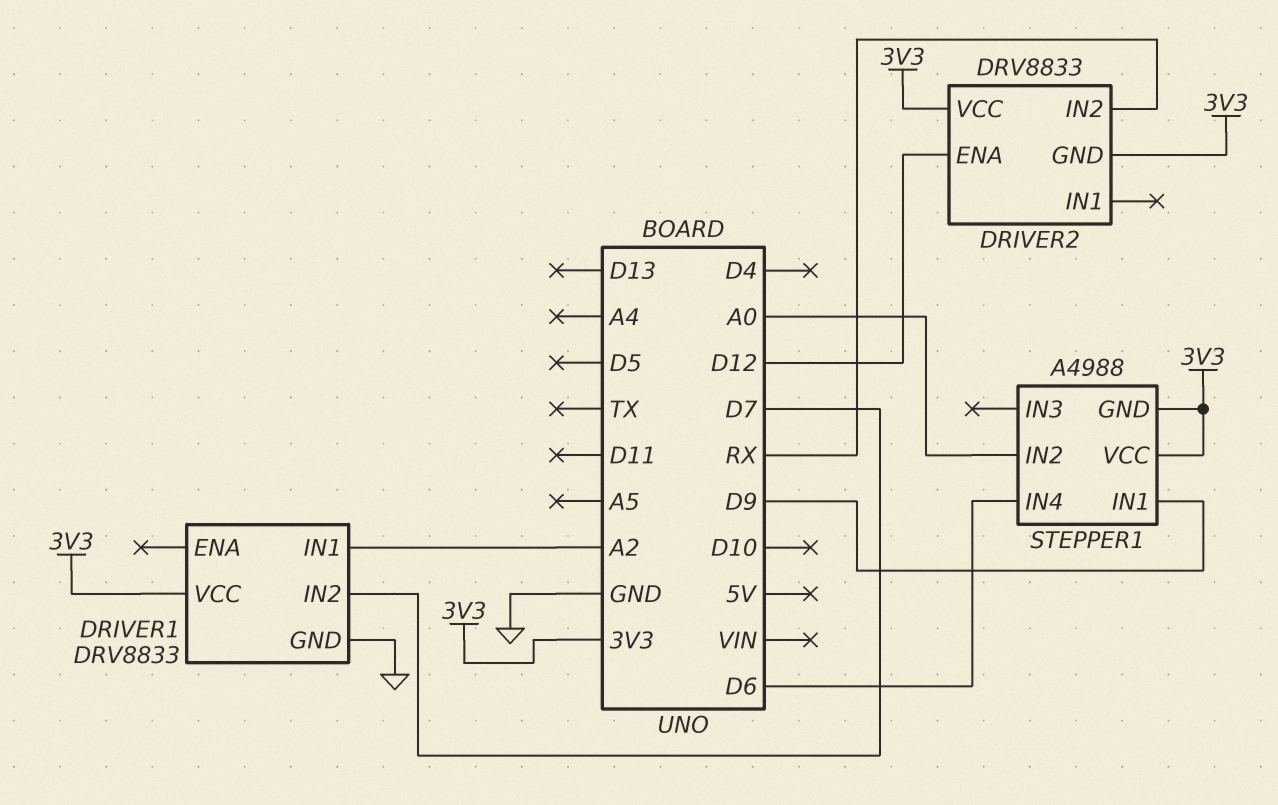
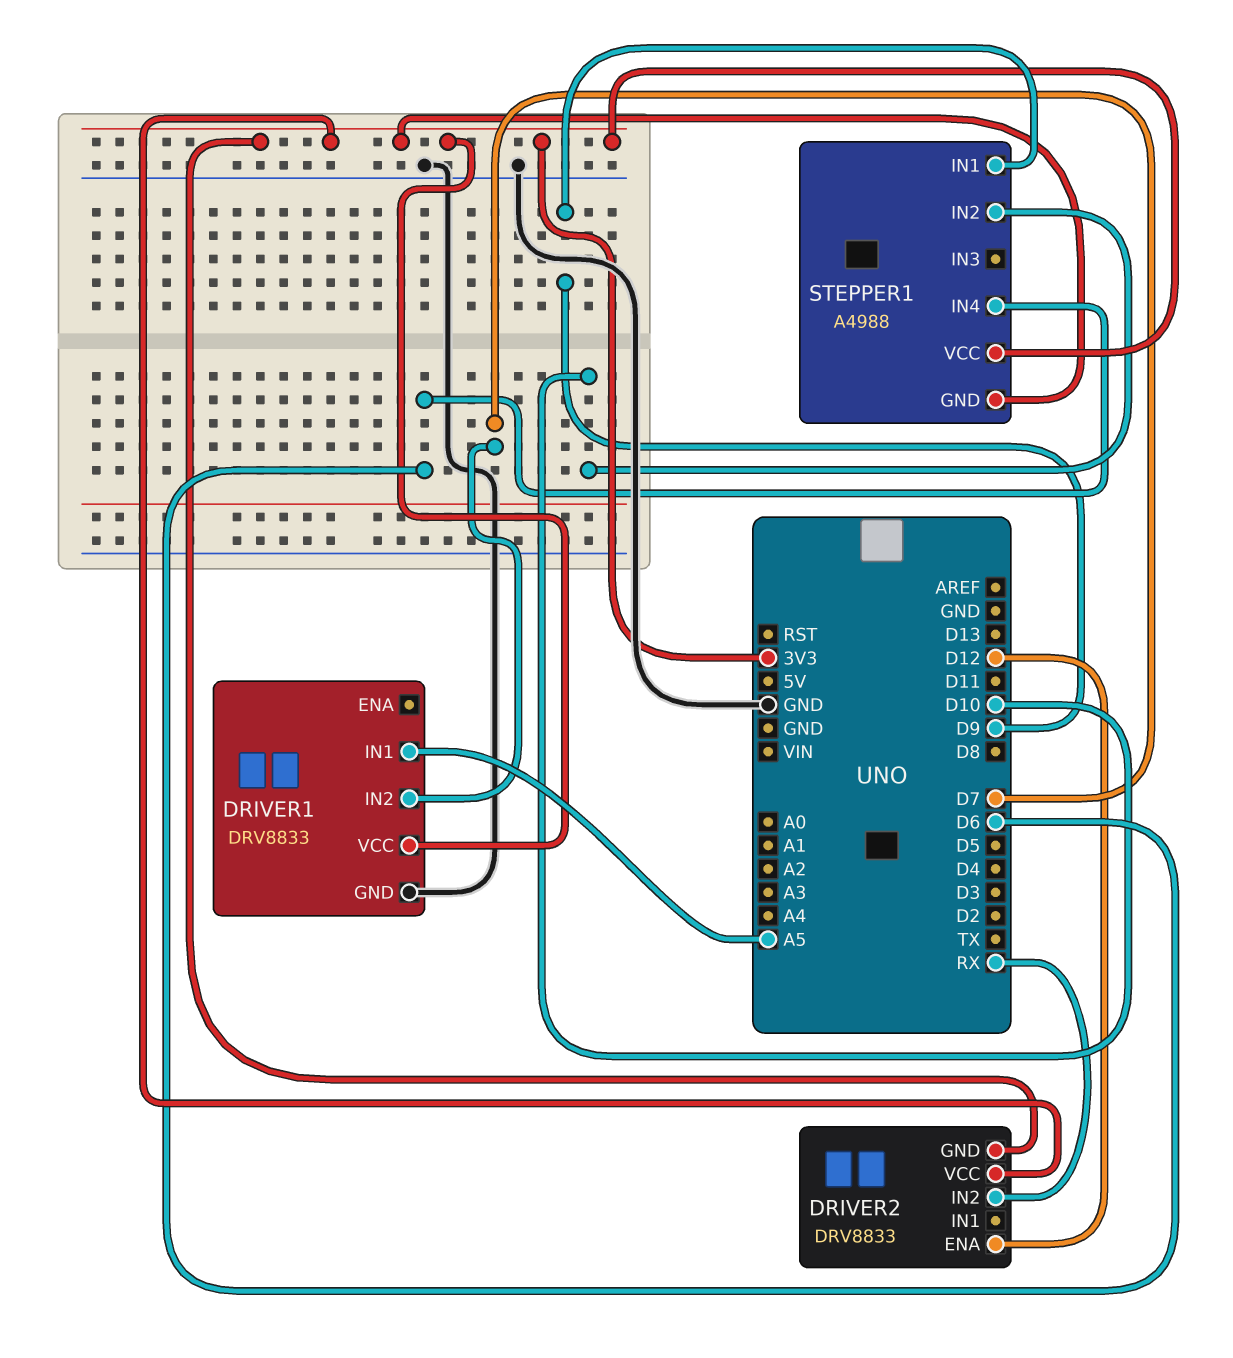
DRIVER1 pin IN1: A2 -> A5
STEPPER1 pin IN2: A0 -> D10

